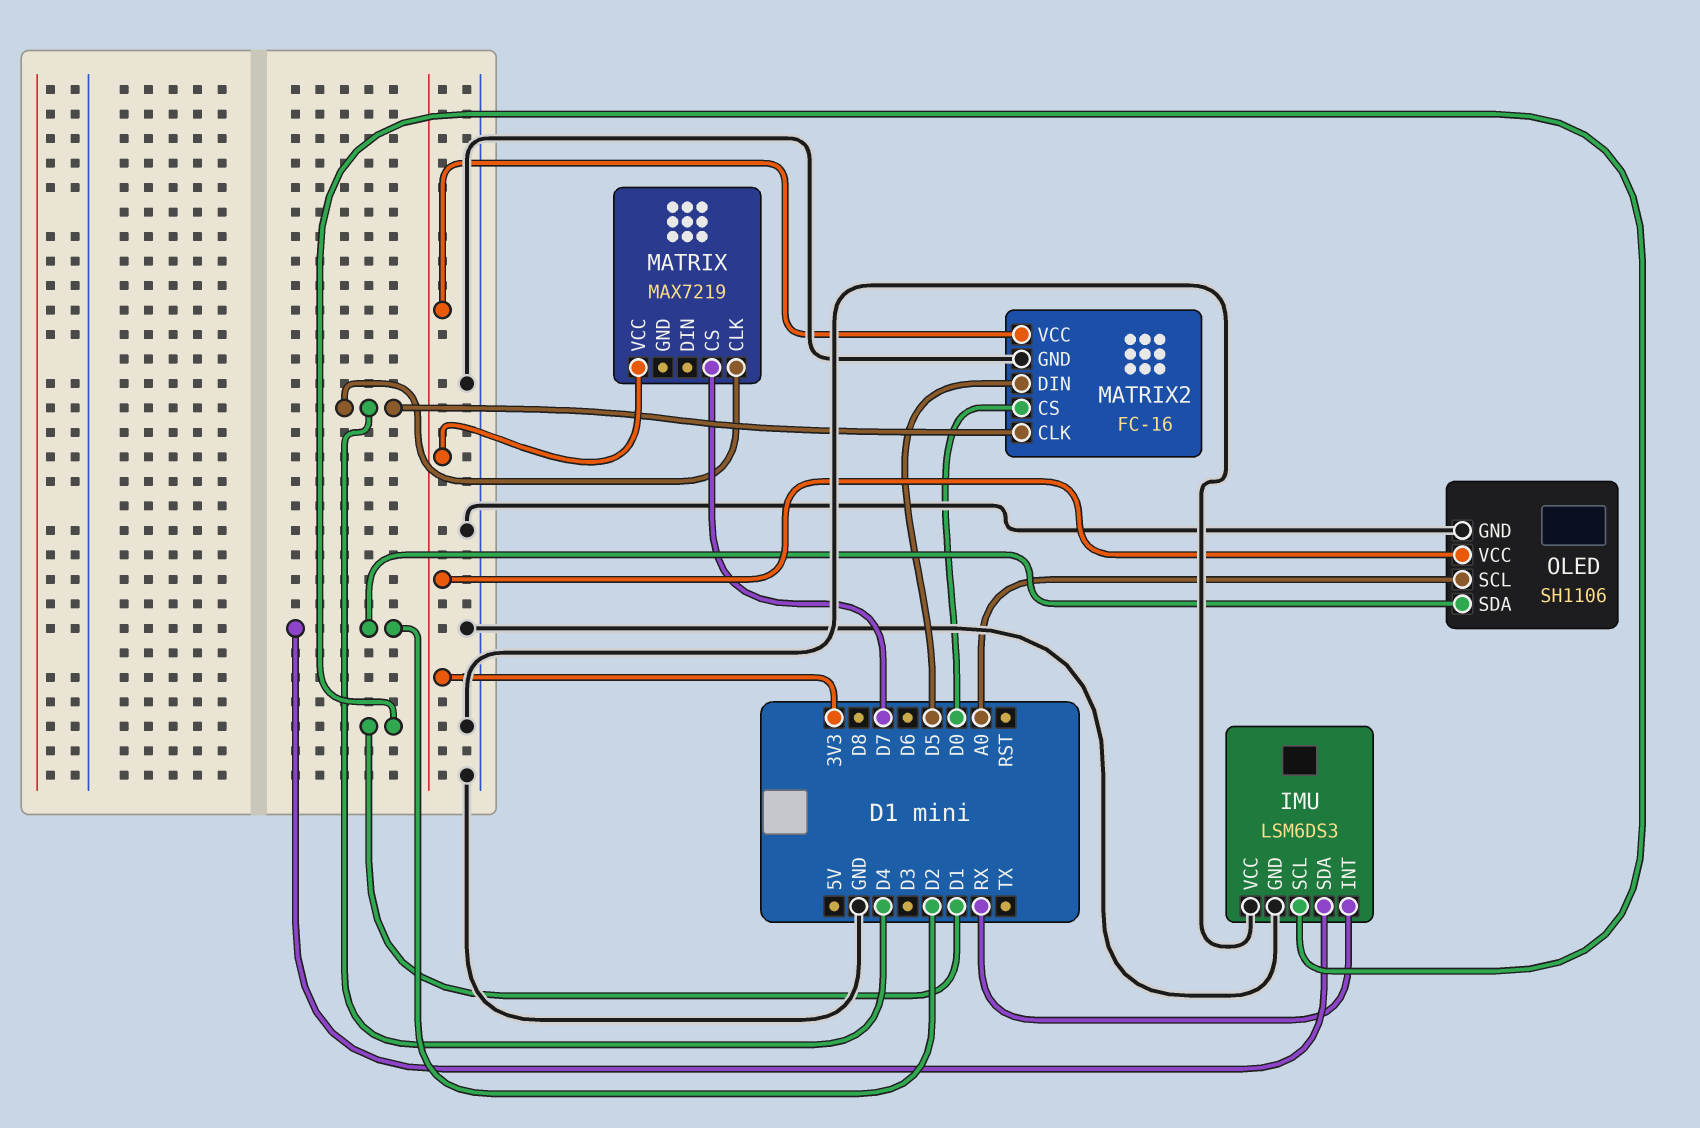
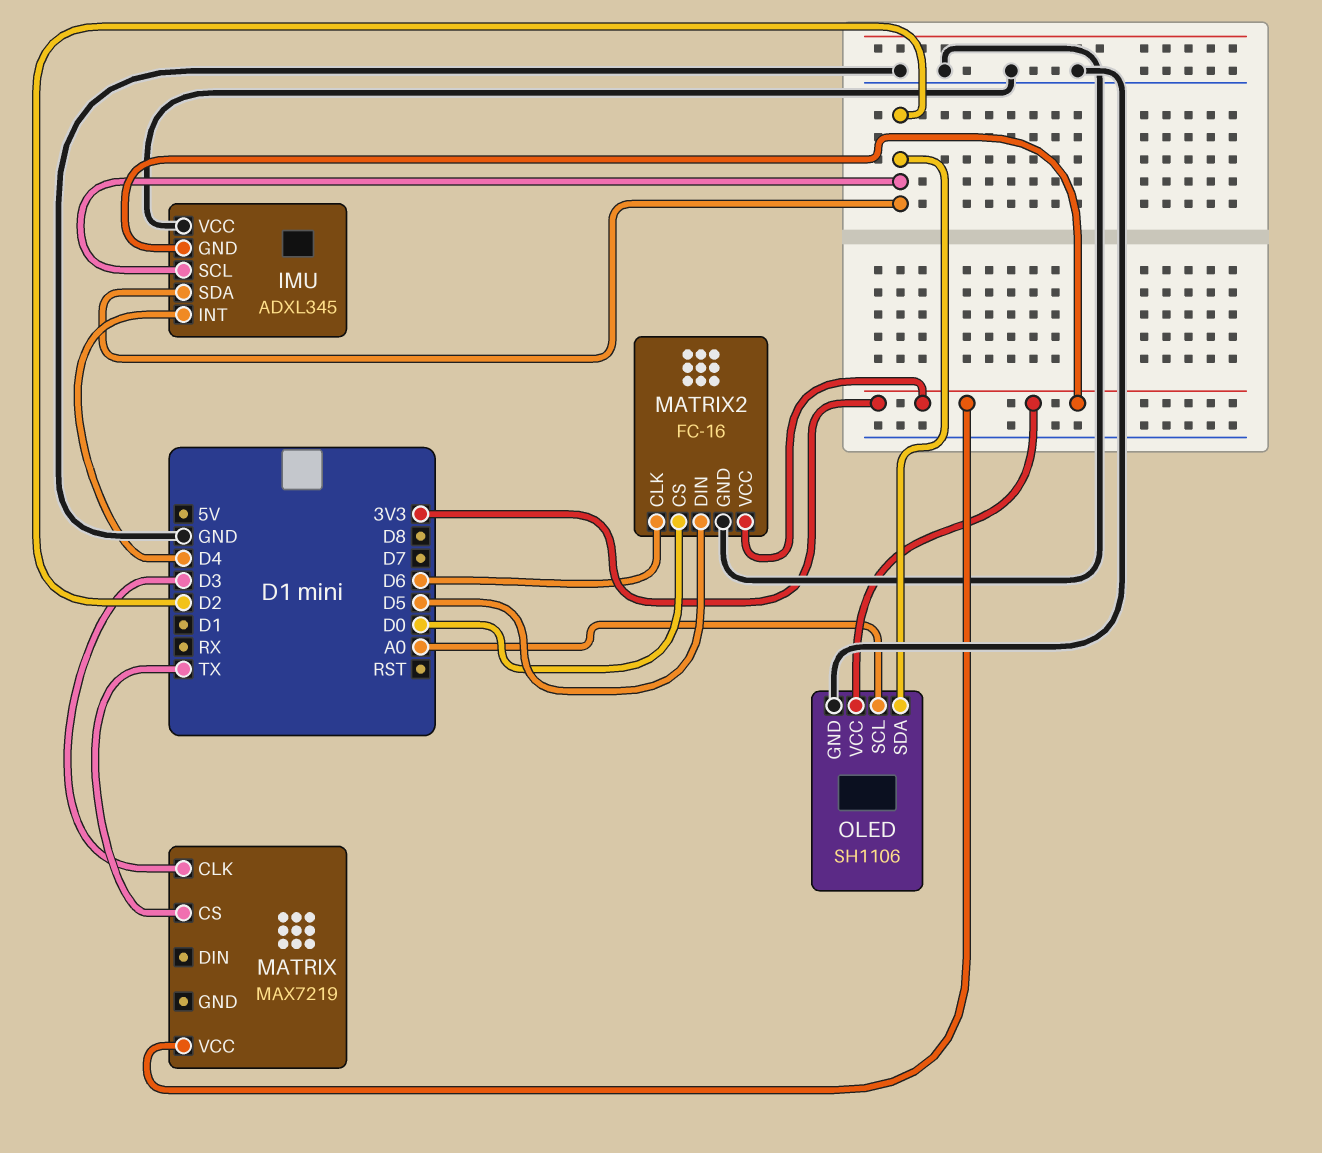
IMU: LSM6DS3 -> ADXL345
IMU pin GND: GND -> 3V3
IMU pin INT: RX -> D4
IMU pin SCL: D1 -> D2
MATRIX pin CLK: D4 -> D3
MATRIX pin CS: D7 -> TX
MATRIX2 pin CLK: D4 -> D6

